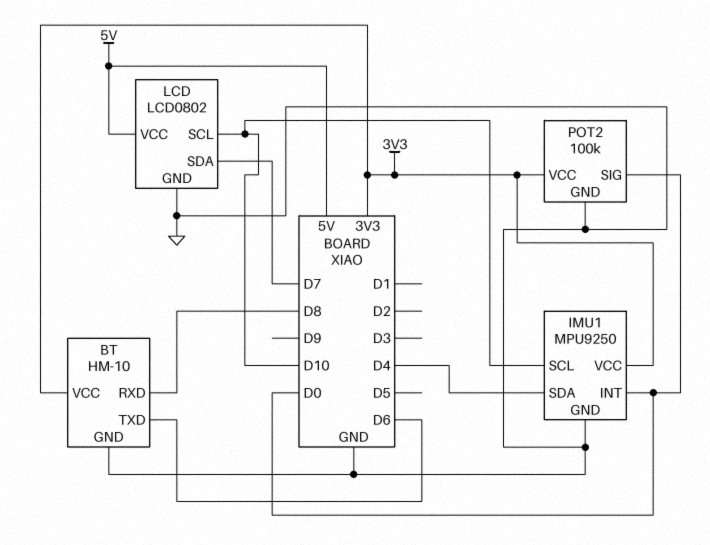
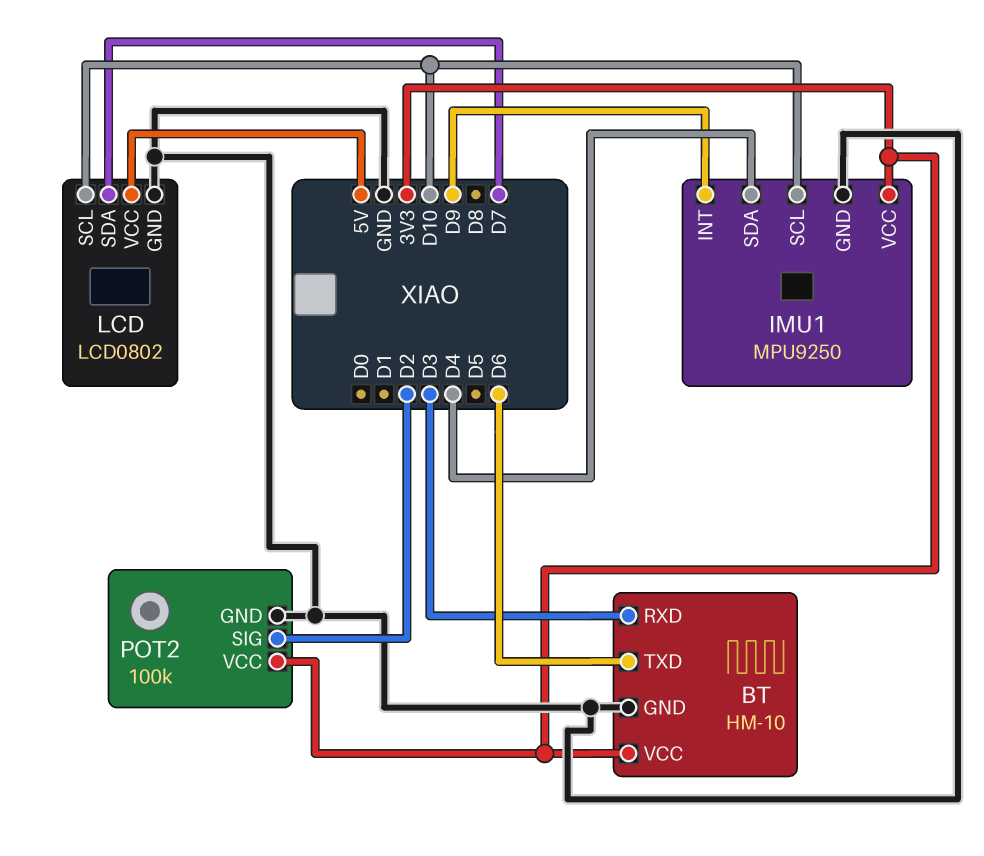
BT pin RXD: D8 -> D3
IMU1 pin INT: D0 -> D9
POT2 pin SIG: D0 -> D2

